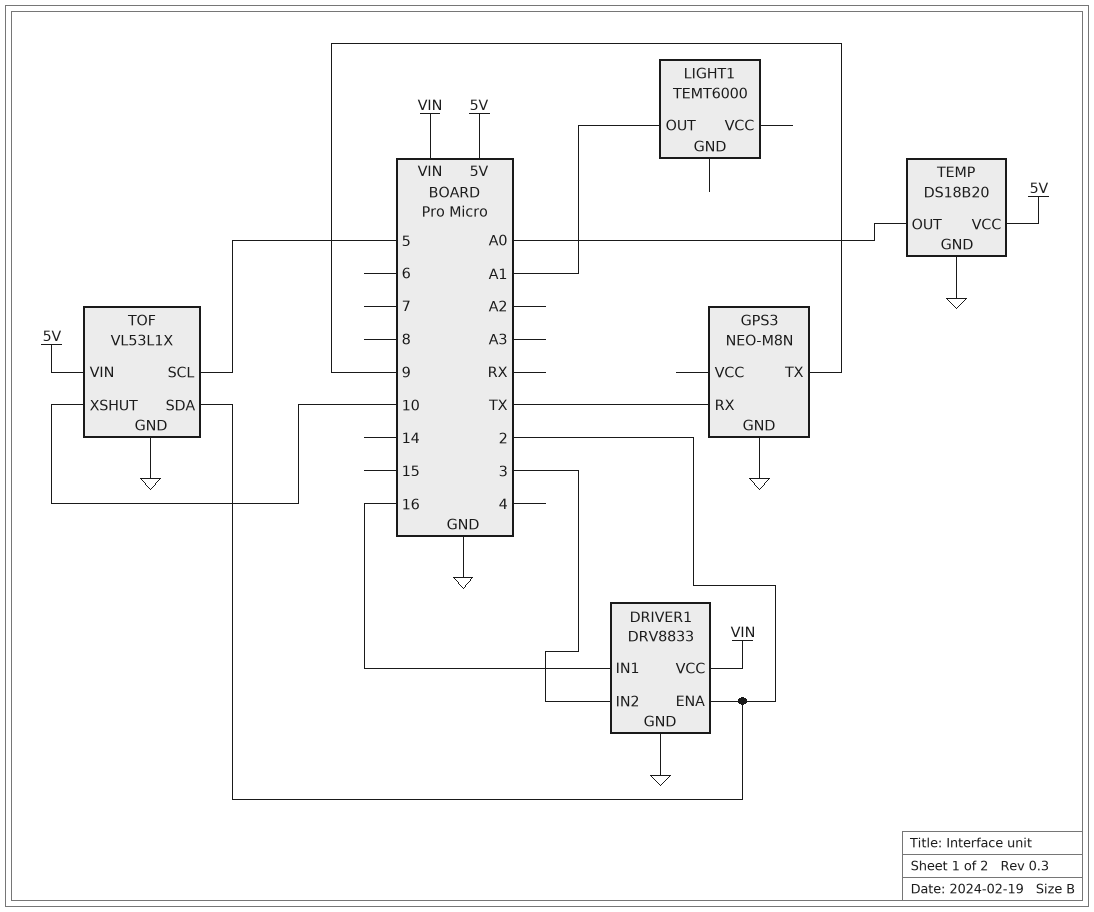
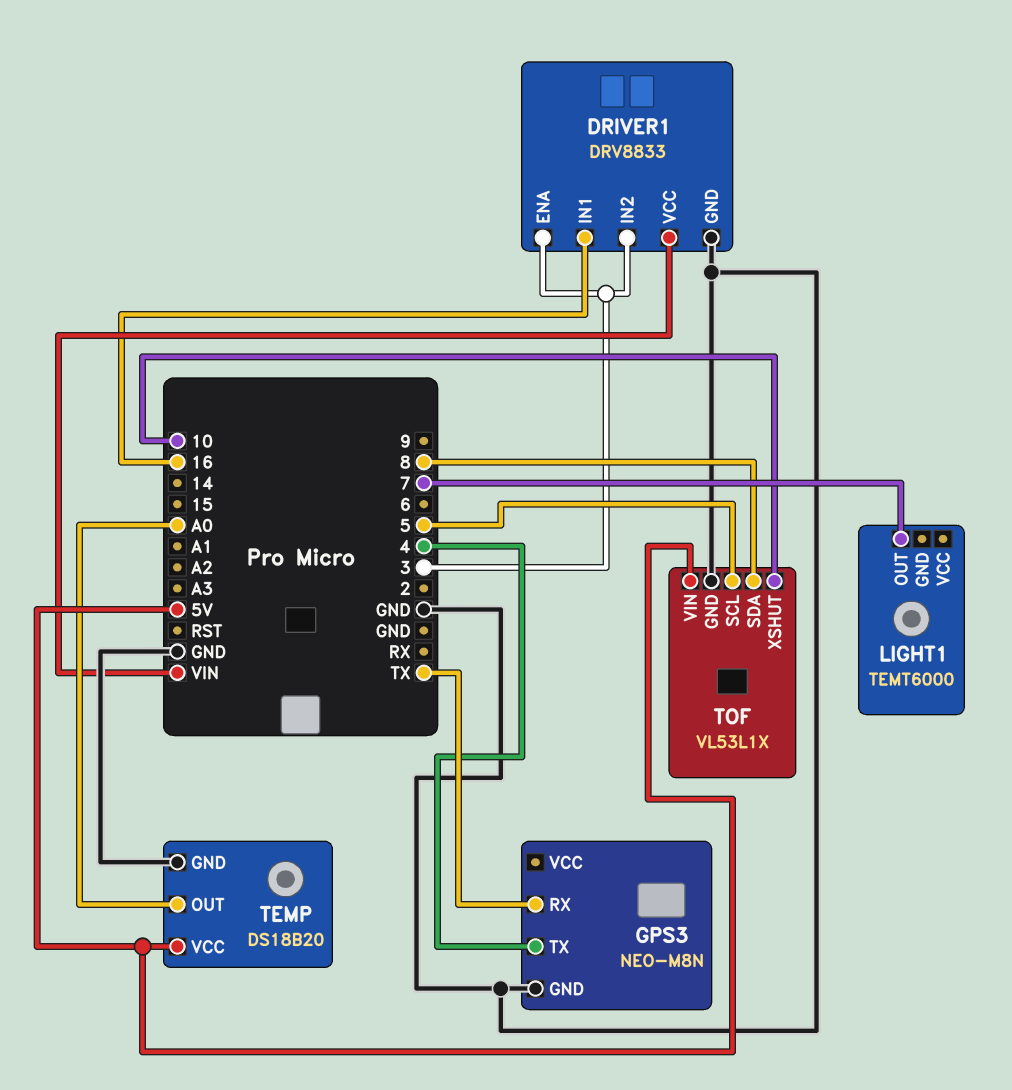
DRIVER1 pin ENA: 2 -> 3
GPS3 pin TX: 9 -> 4
LIGHT1 pin OUT: A1 -> 7
TOF pin SDA: 2 -> 8

